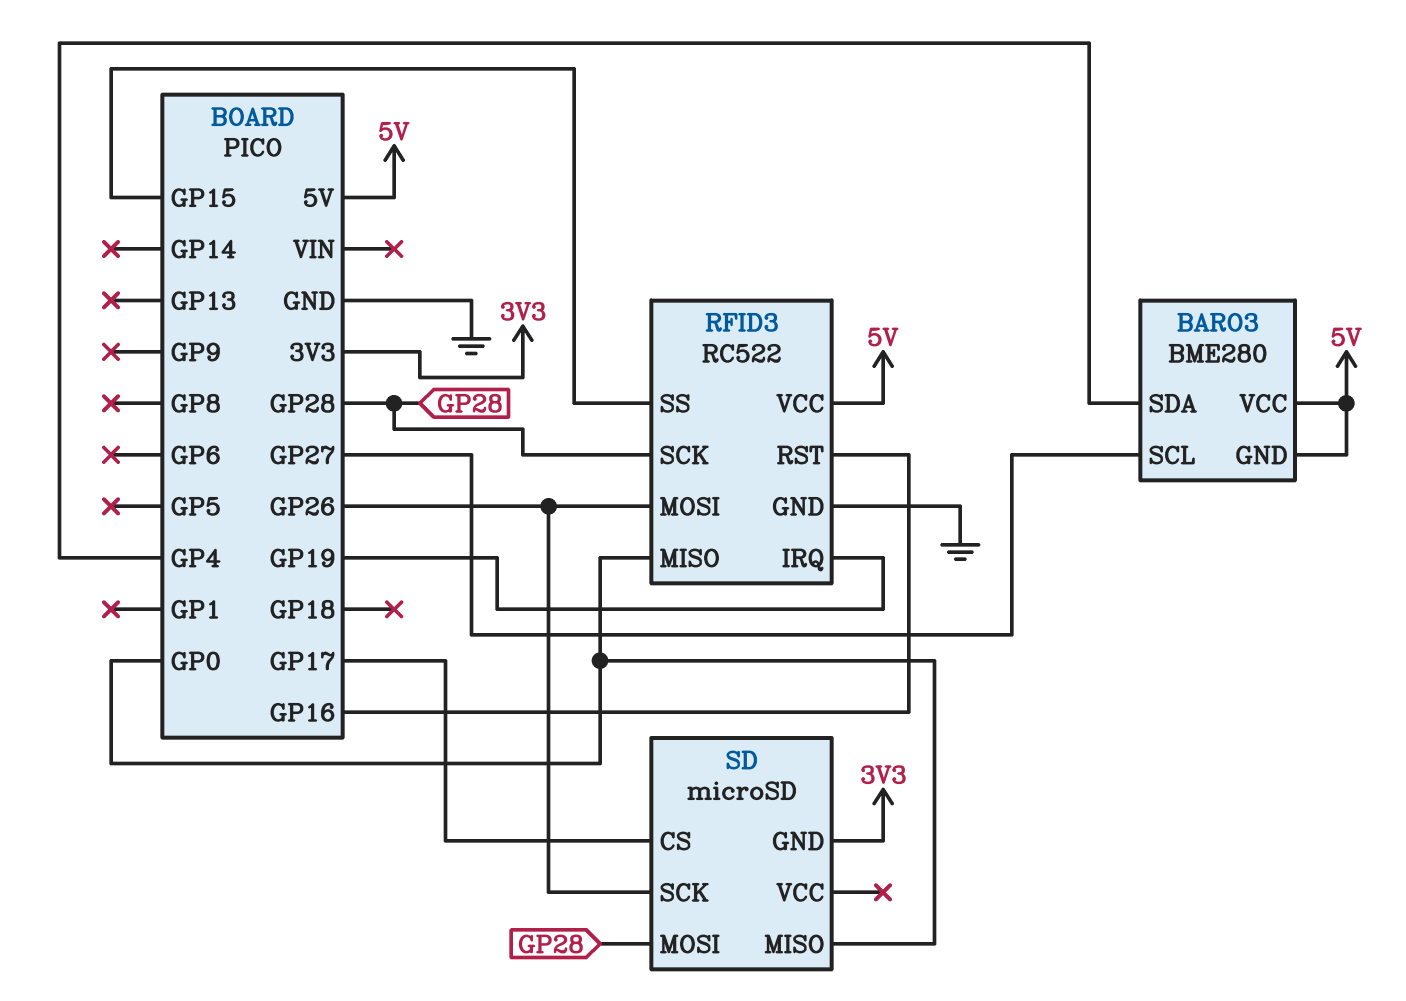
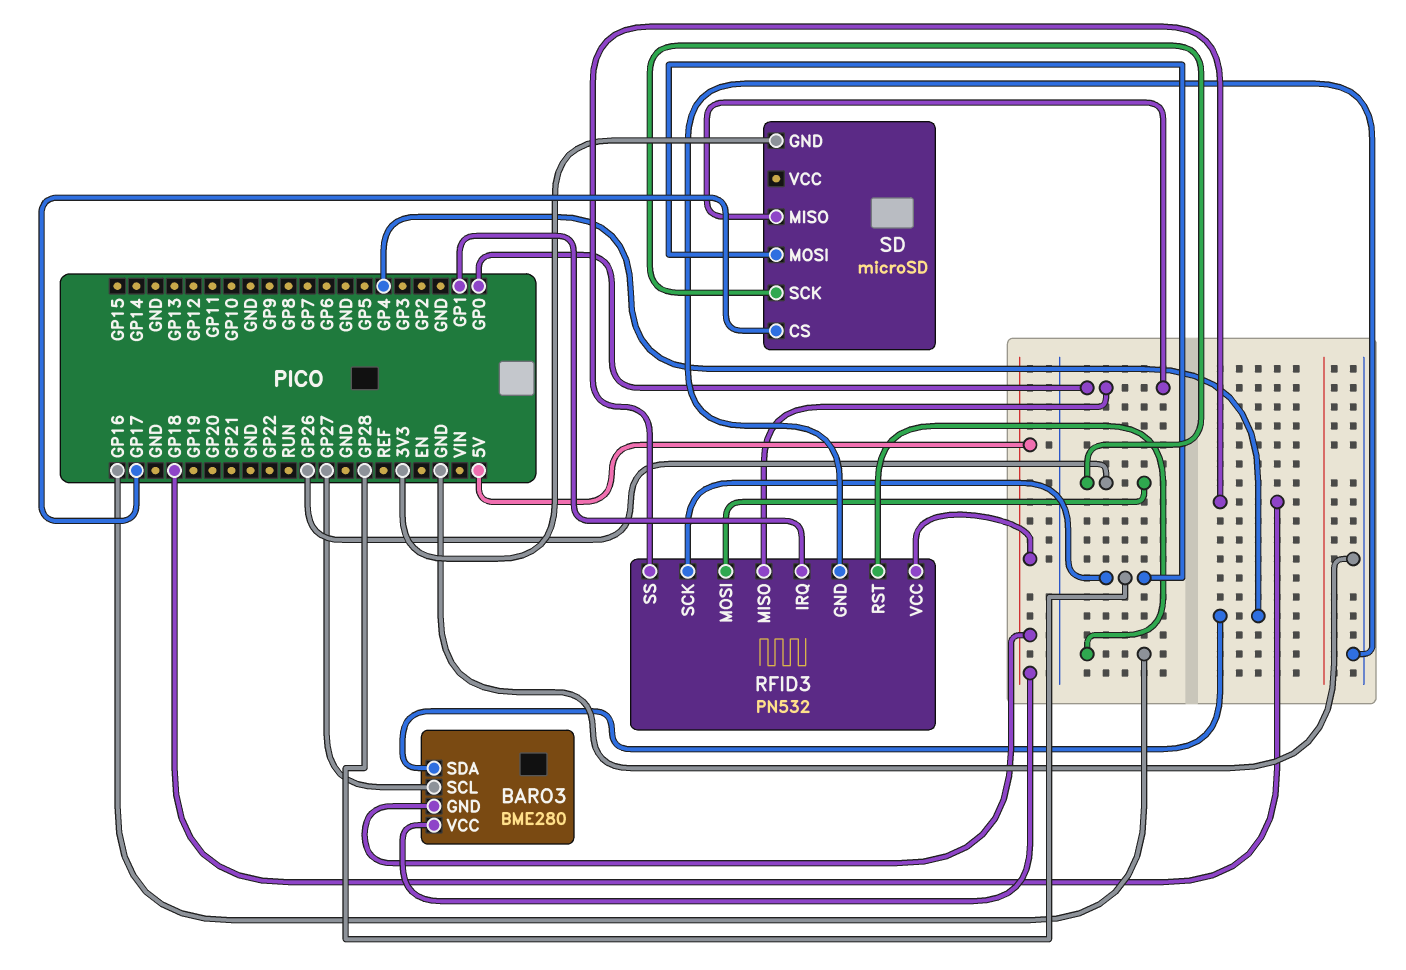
RFID3: RC522 -> PN532
RFID3 pin IRQ: GP19 -> GP1
RFID3 pin SS: GP15 -> GP18

